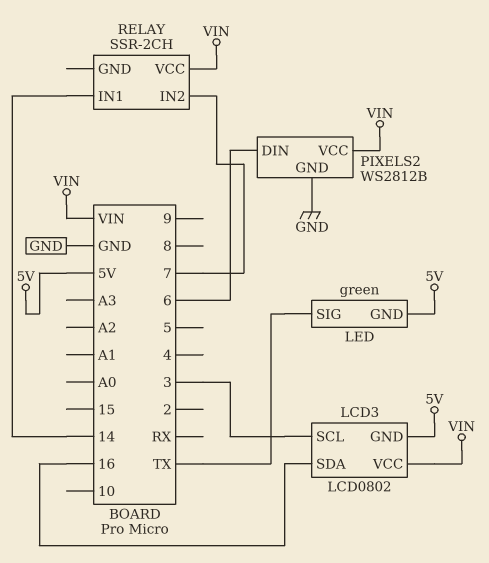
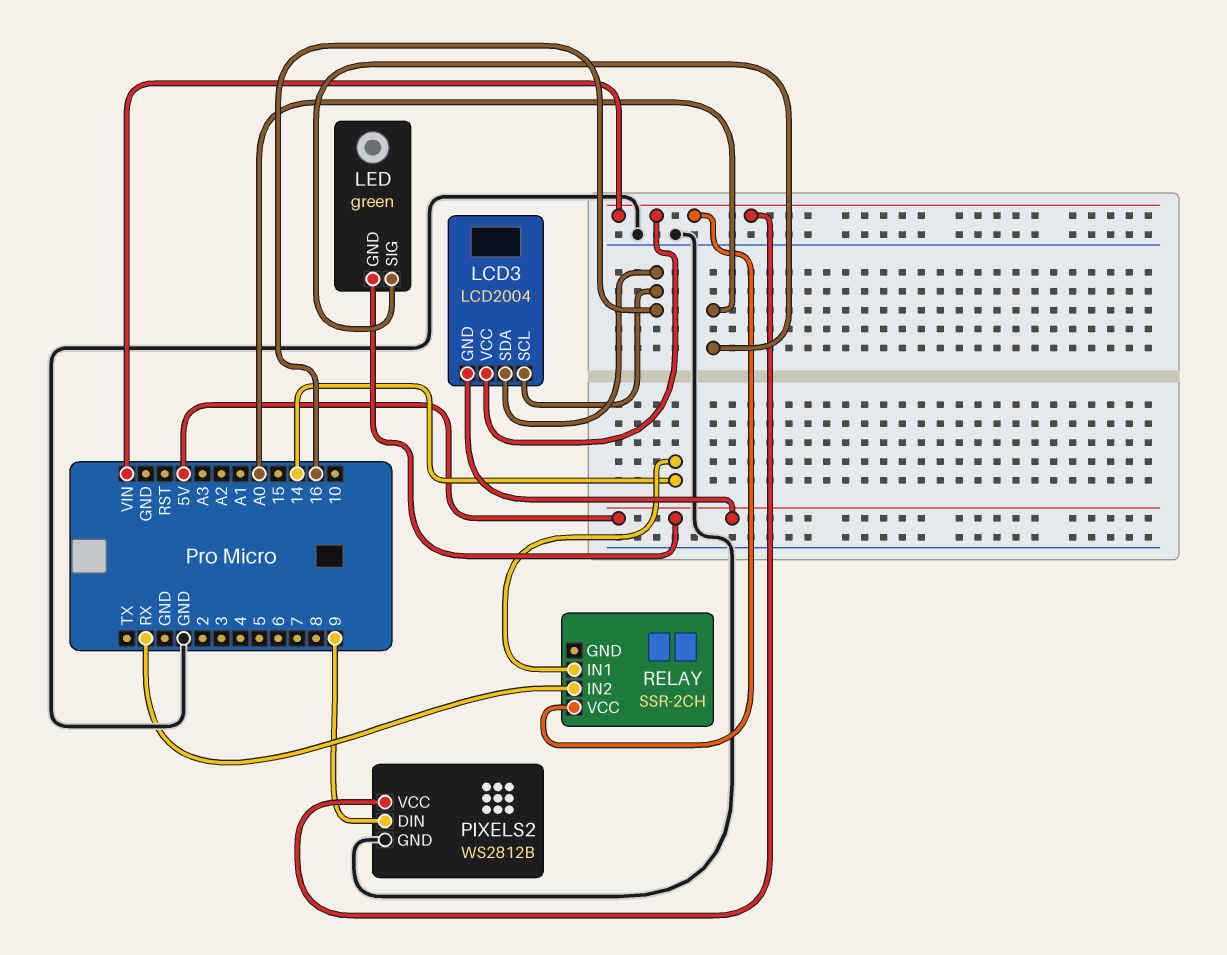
LCD3: LCD0802 -> LCD2004
LCD3 pin SCL: 3 -> 16
LED pin SIG: TX -> A0
PIXELS2 pin DIN: 6 -> 9
RELAY pin IN2: 7 -> RX

